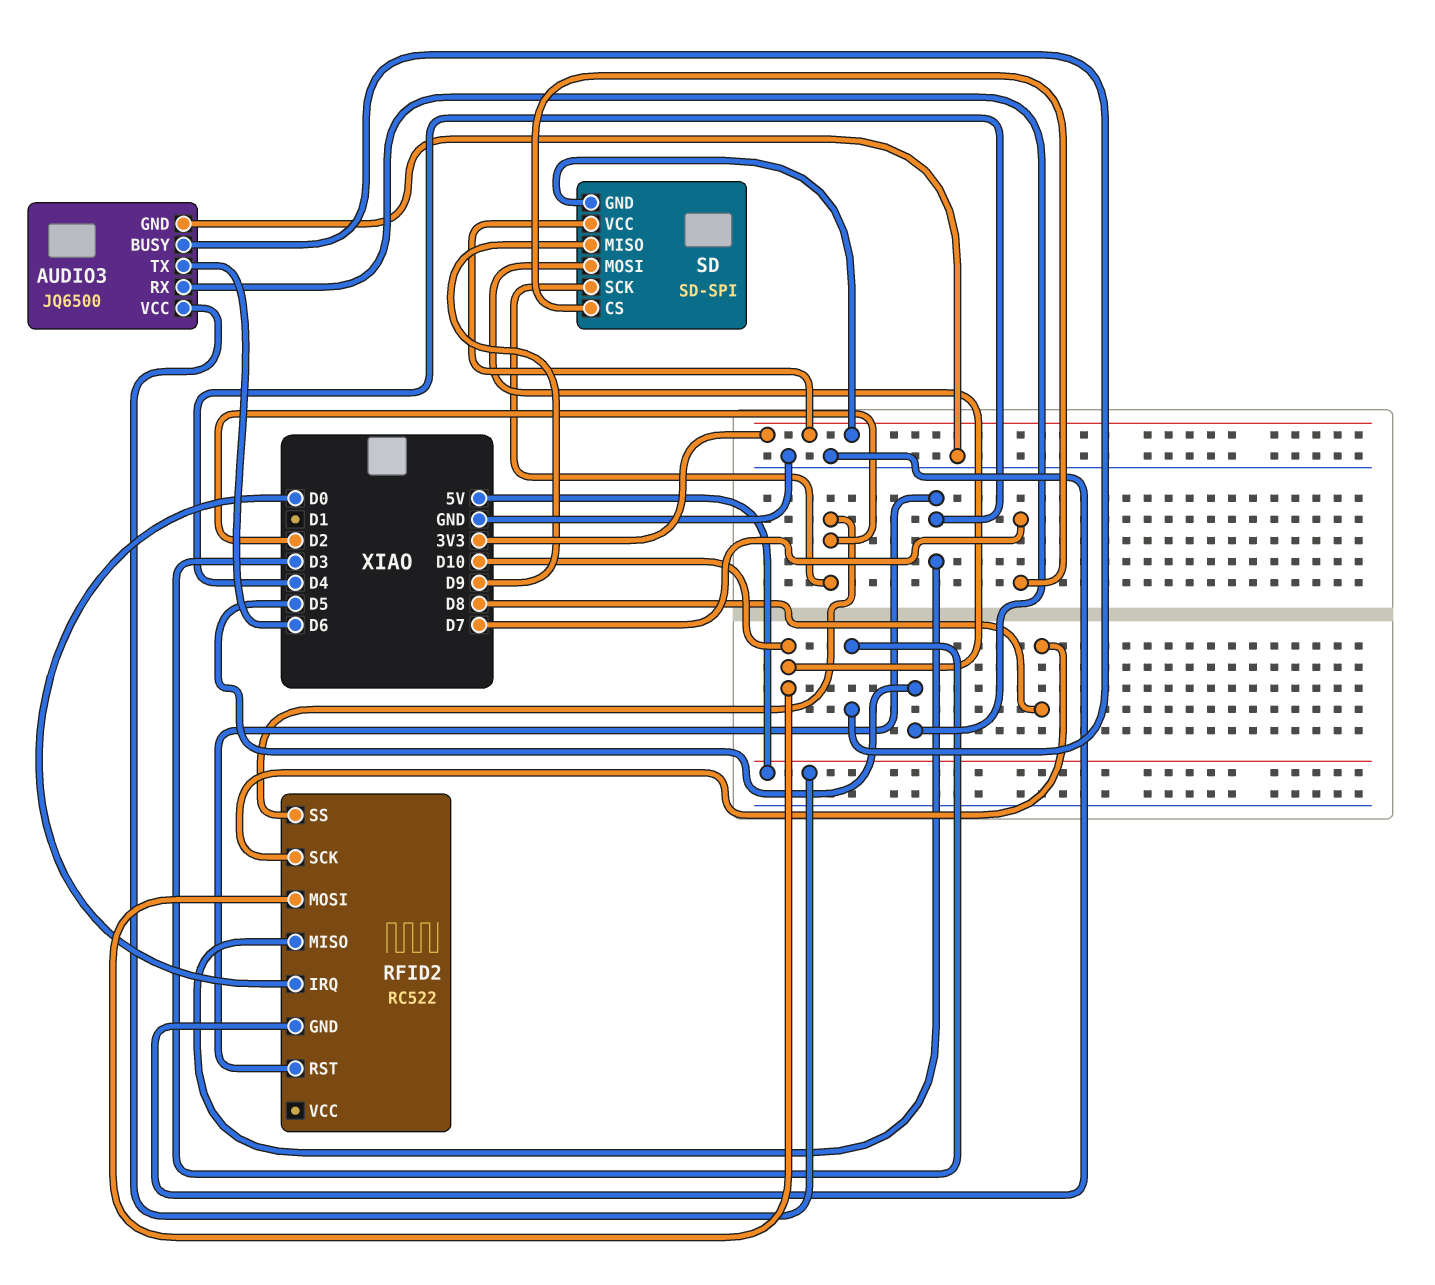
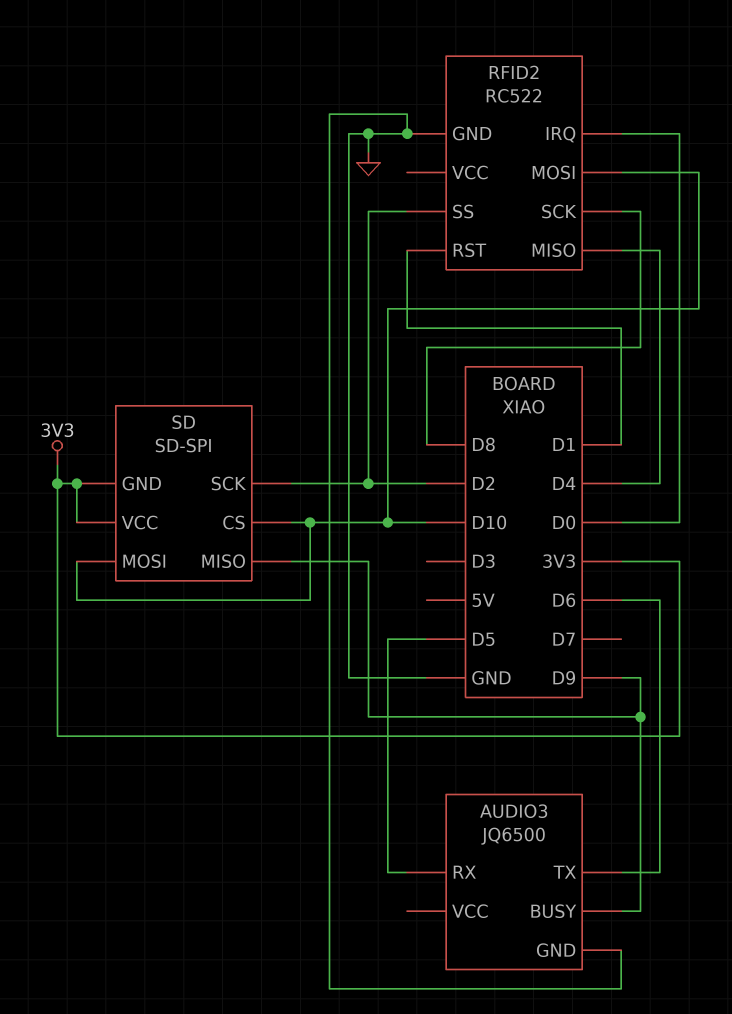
AUDIO3 pin BUSY: D3 -> D9
AUDIO3 pin VCC: 5V -> none
RFID2 pin RST: D4 -> D1
SD pin CS: D7 -> D10

